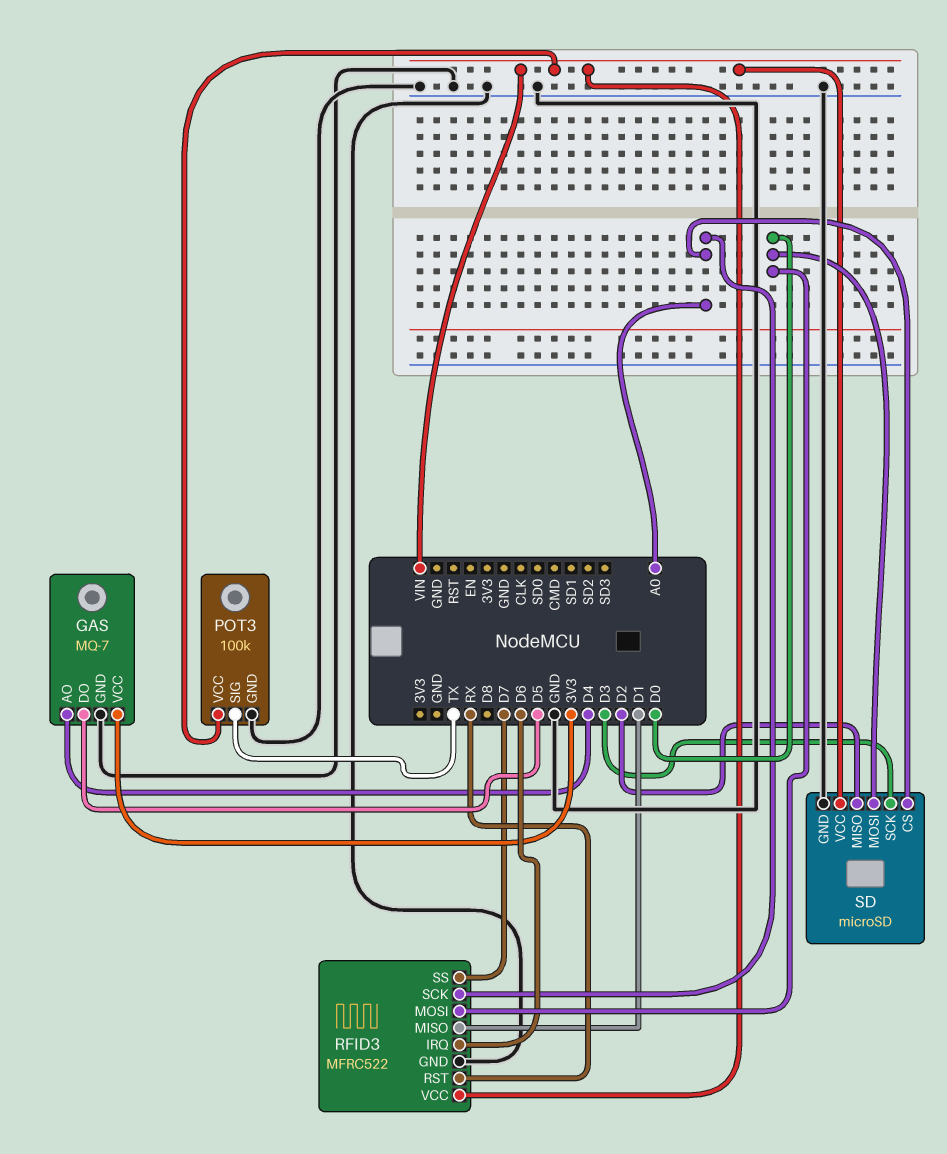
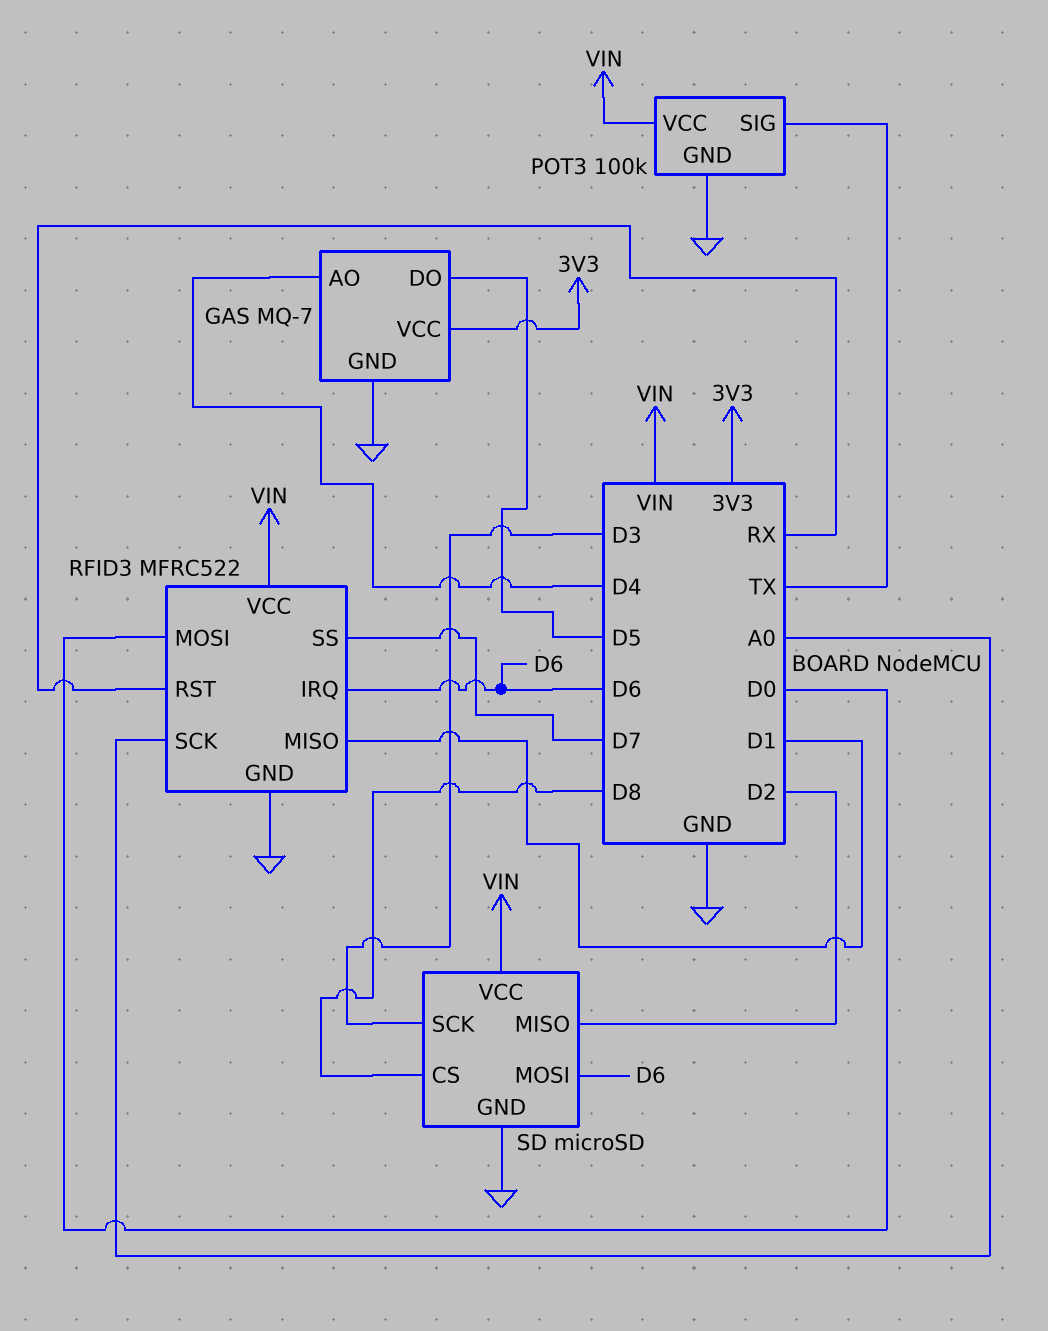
SD pin CS: A0 -> D8
SD pin MOSI: D0 -> D6

